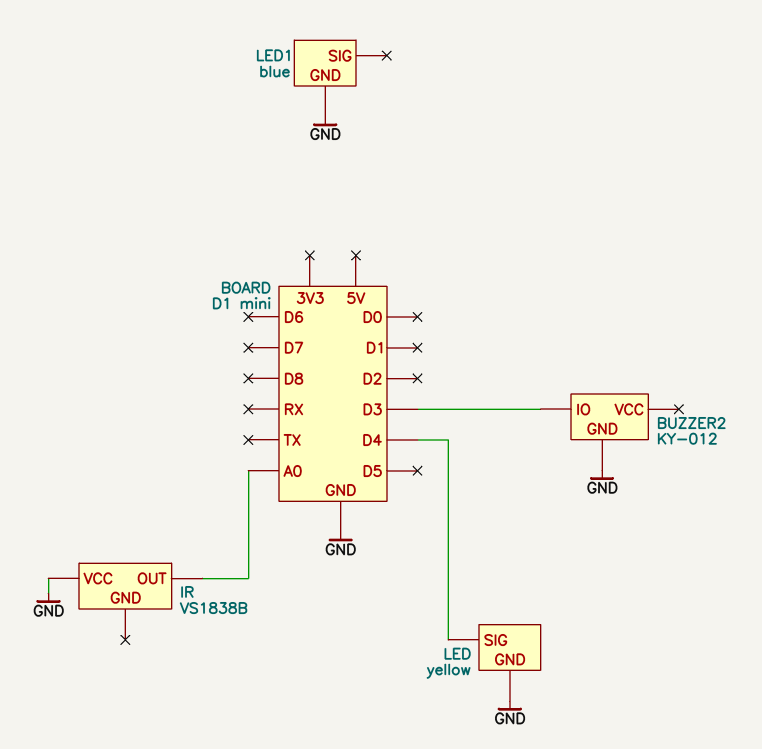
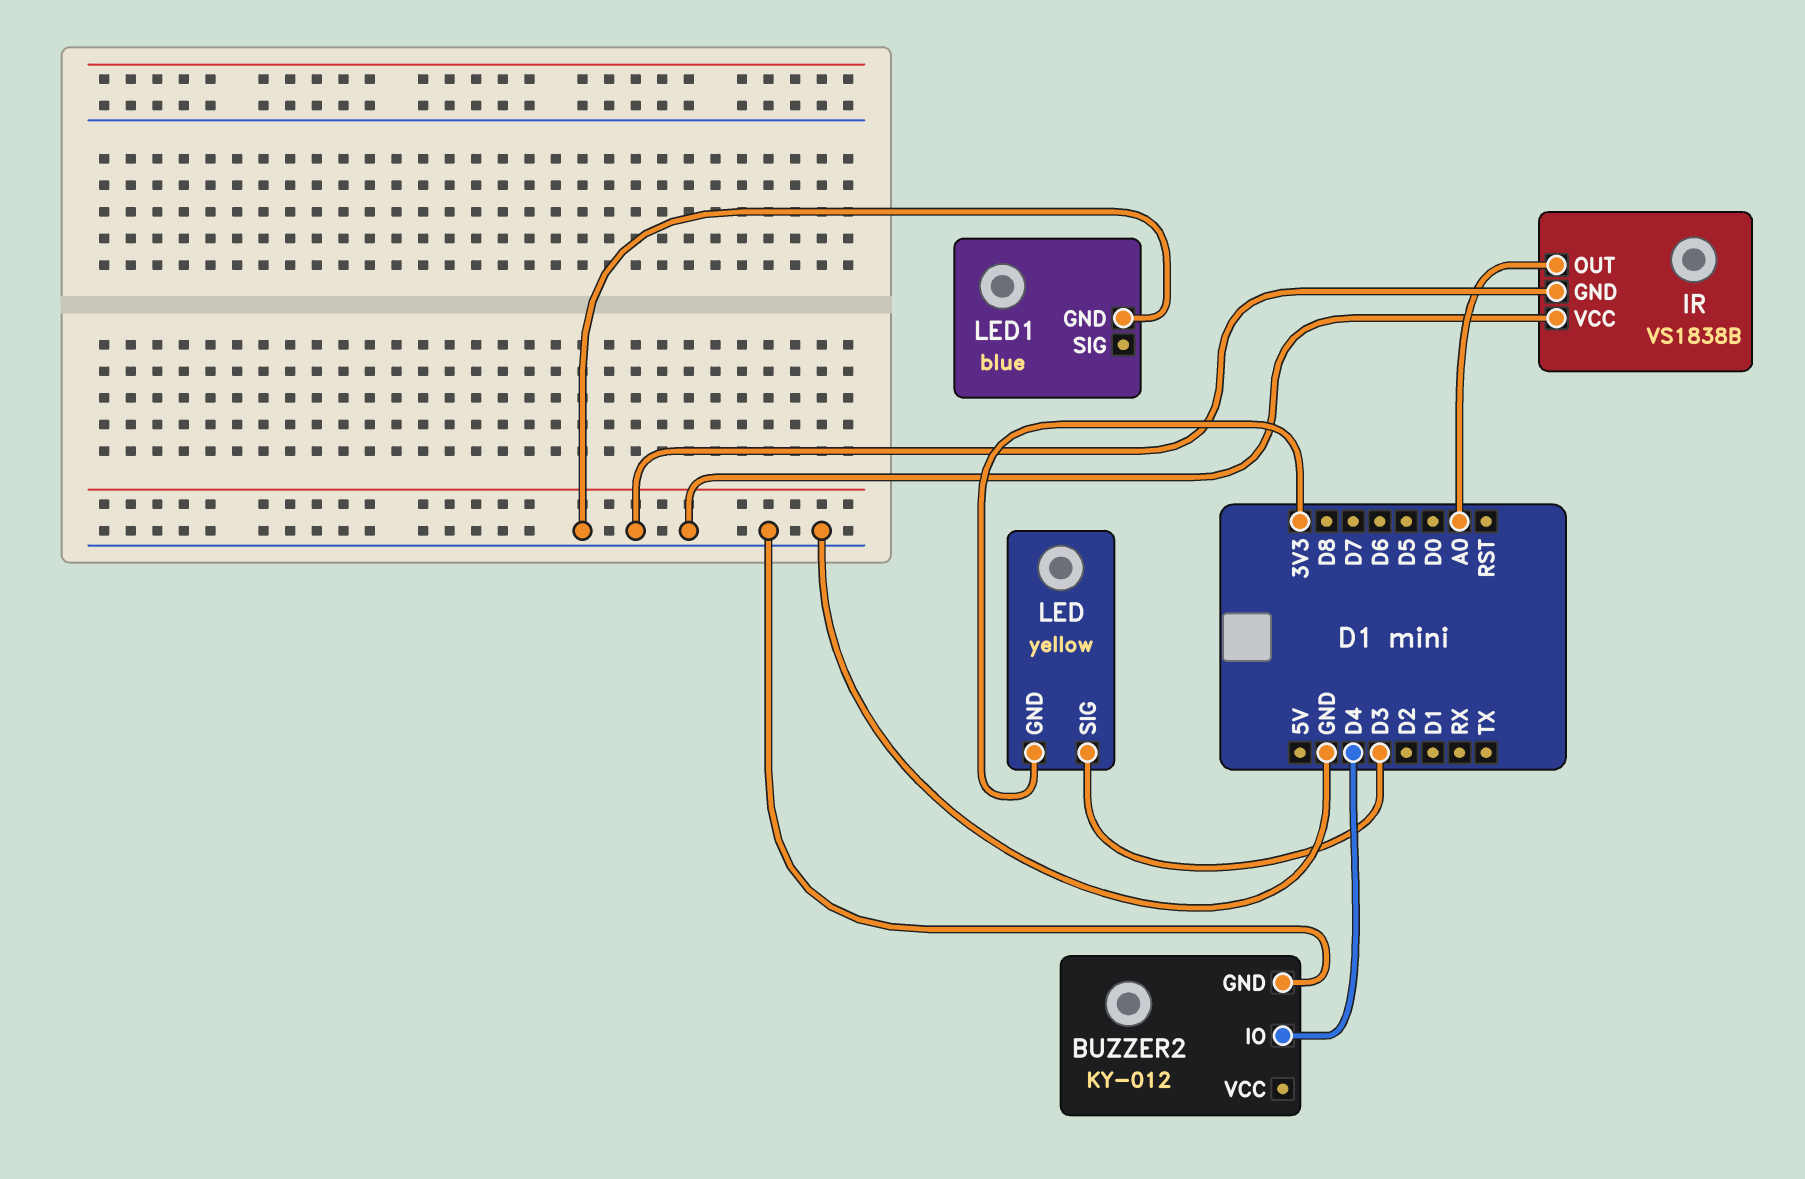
BUZZER2 pin IO: D3 -> D4
IR pin GND: none -> GND
LED pin GND: GND -> 3V3
LED pin SIG: D4 -> D3

